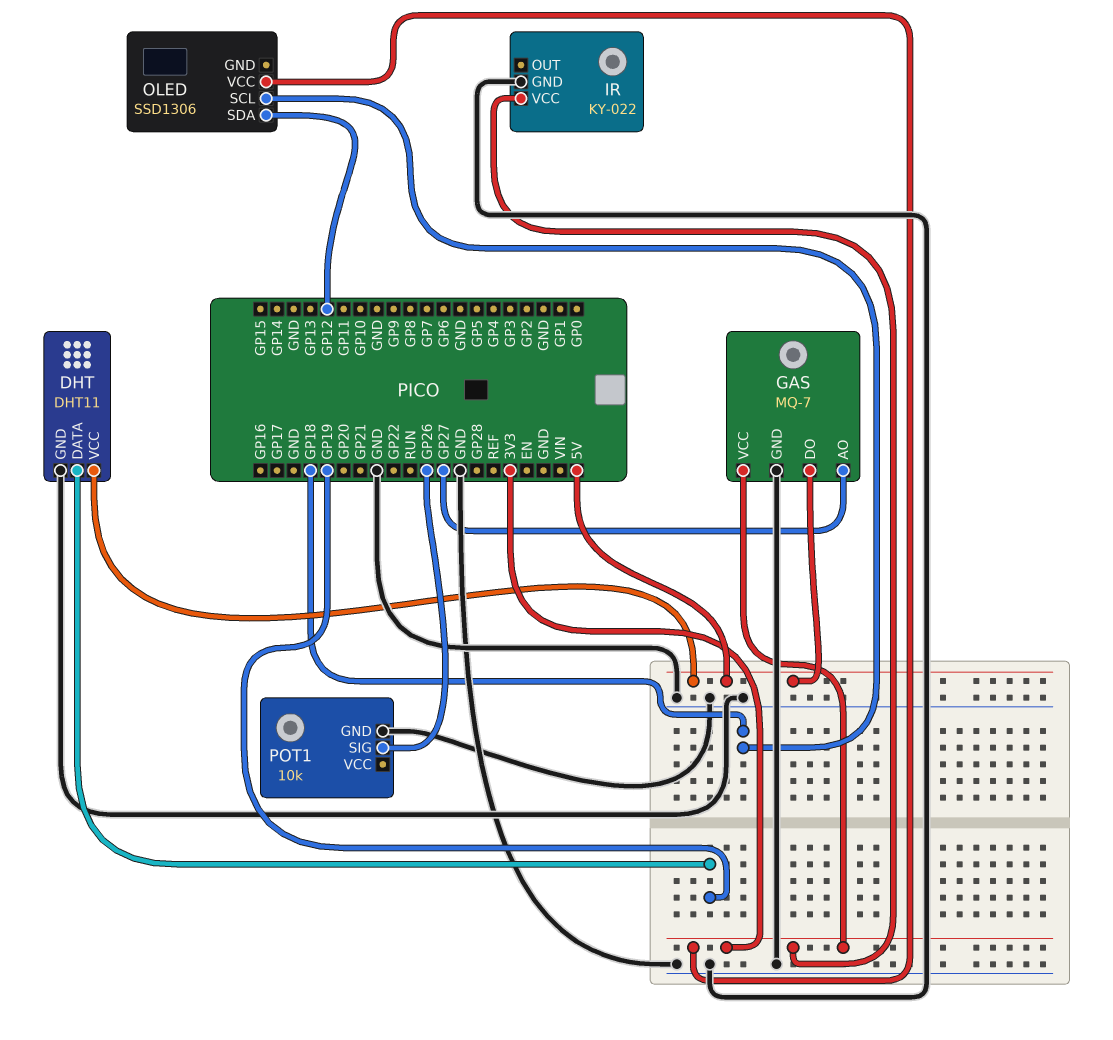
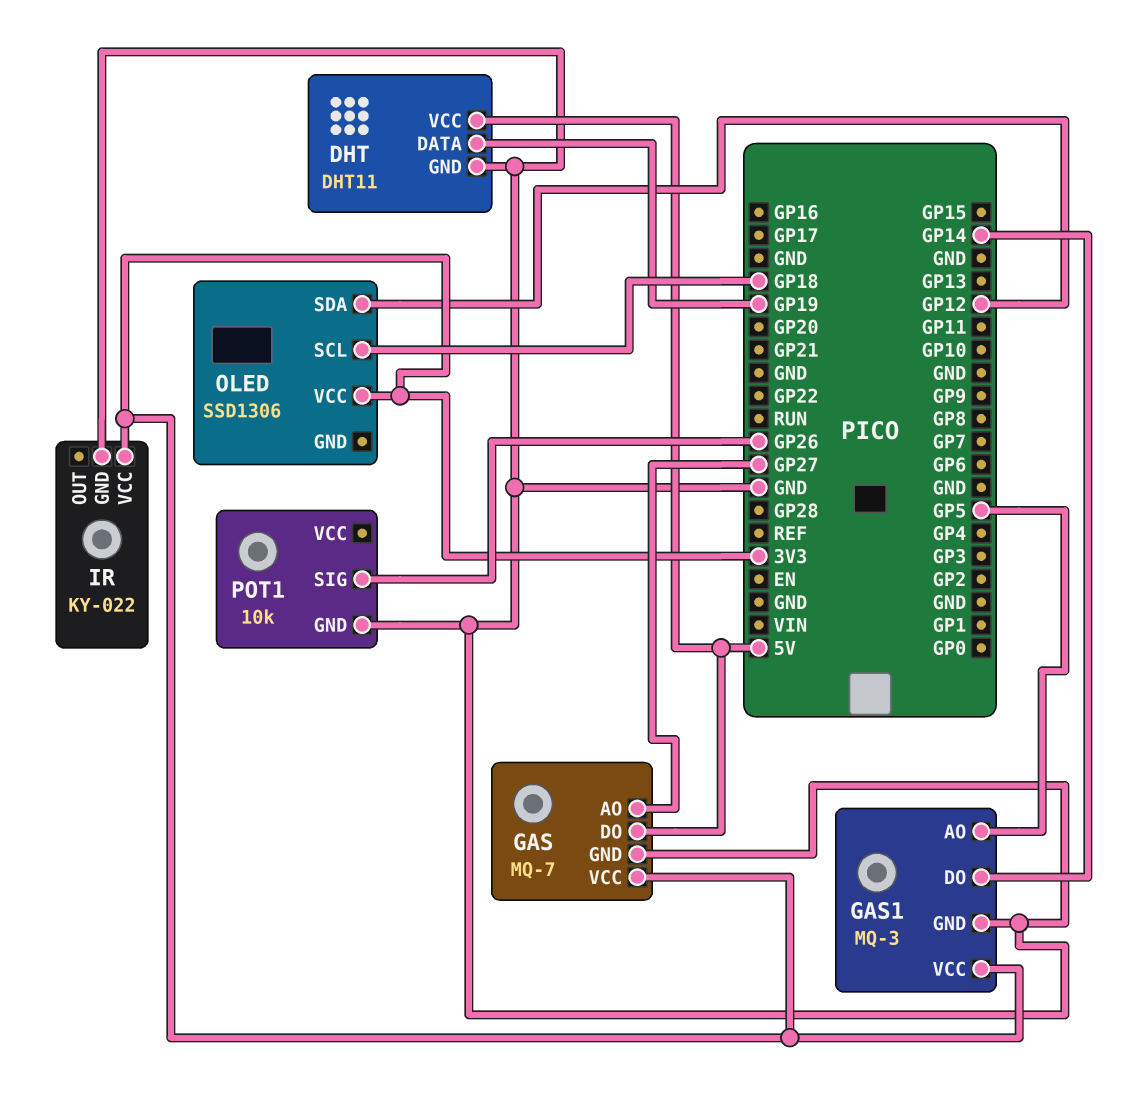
GAS1: none -> MQ-3
GAS1 pin AO: none -> GP5
GAS1 pin DO: none -> GP14
GAS1 pin GND: none -> GND
GAS1 pin VCC: none -> 3V3

